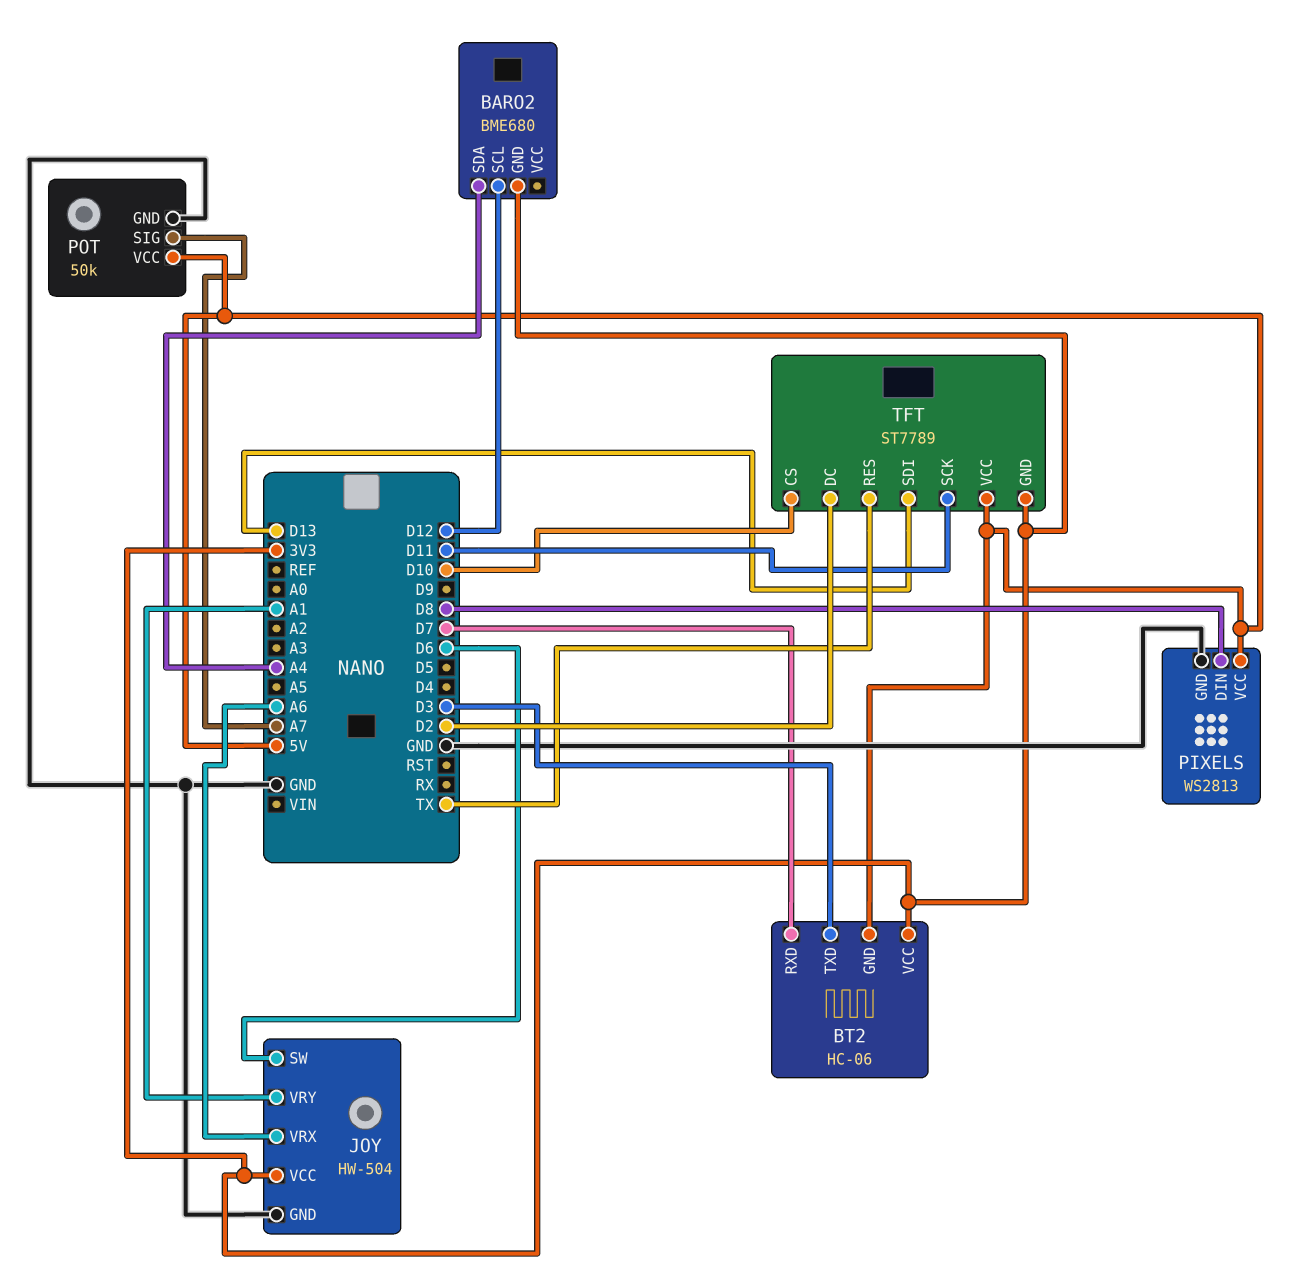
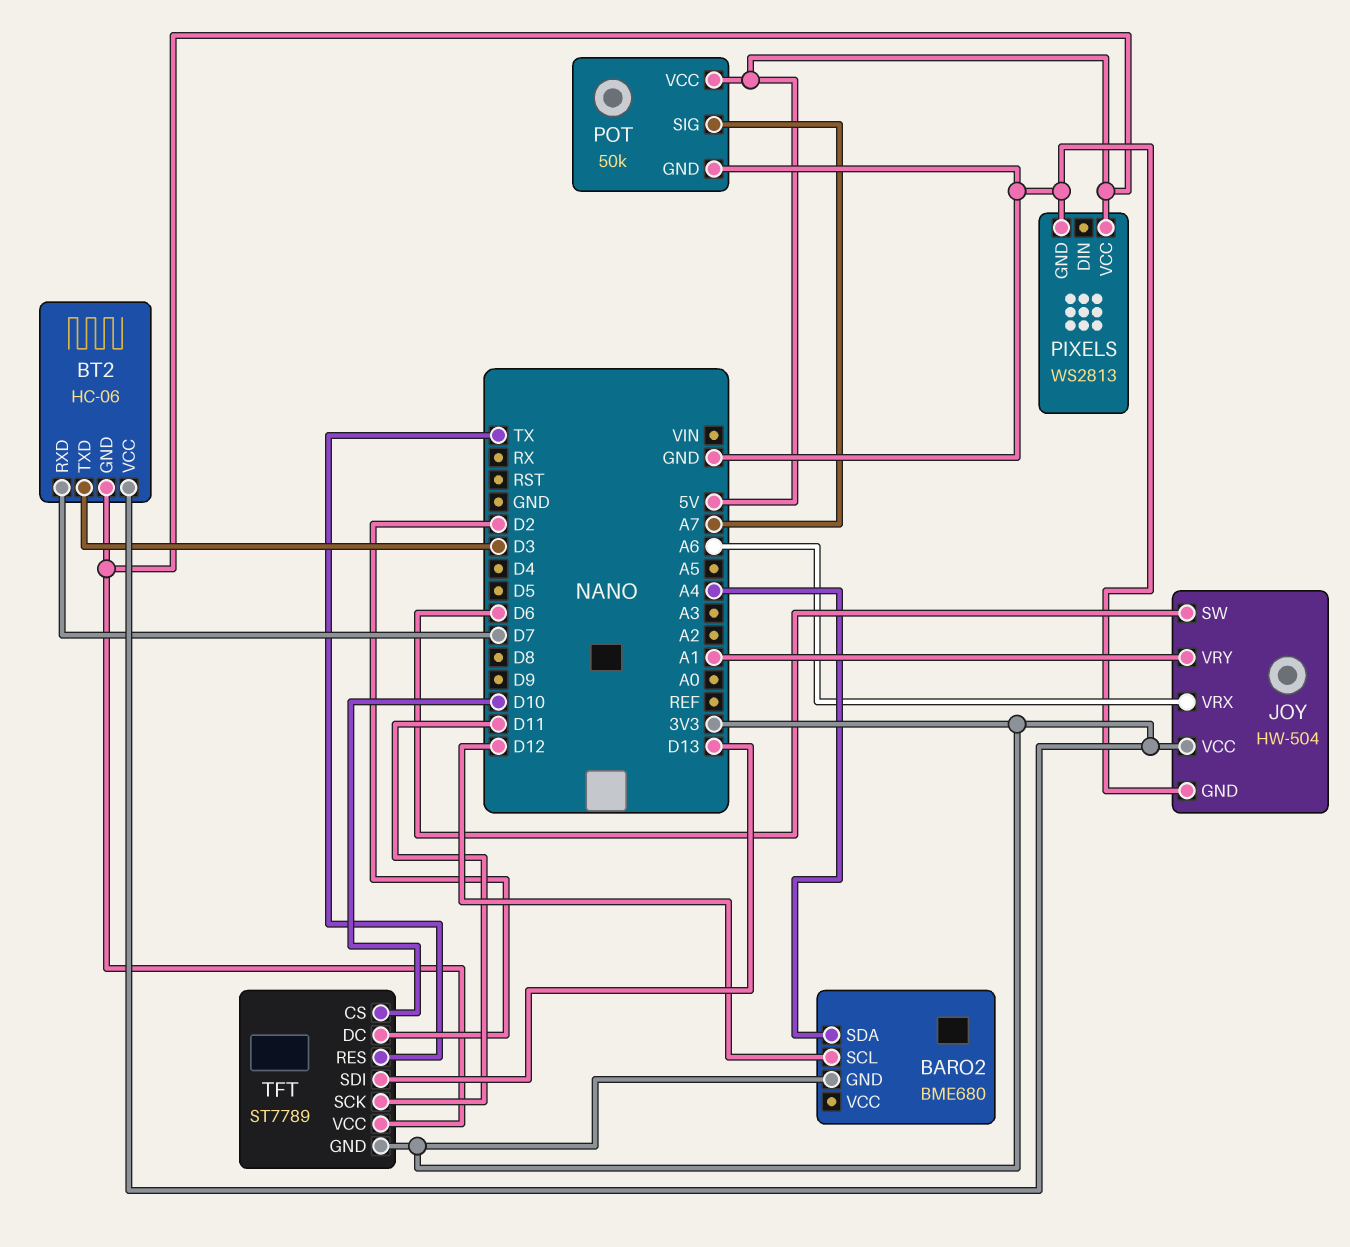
PIXELS pin DIN: D8 -> none

